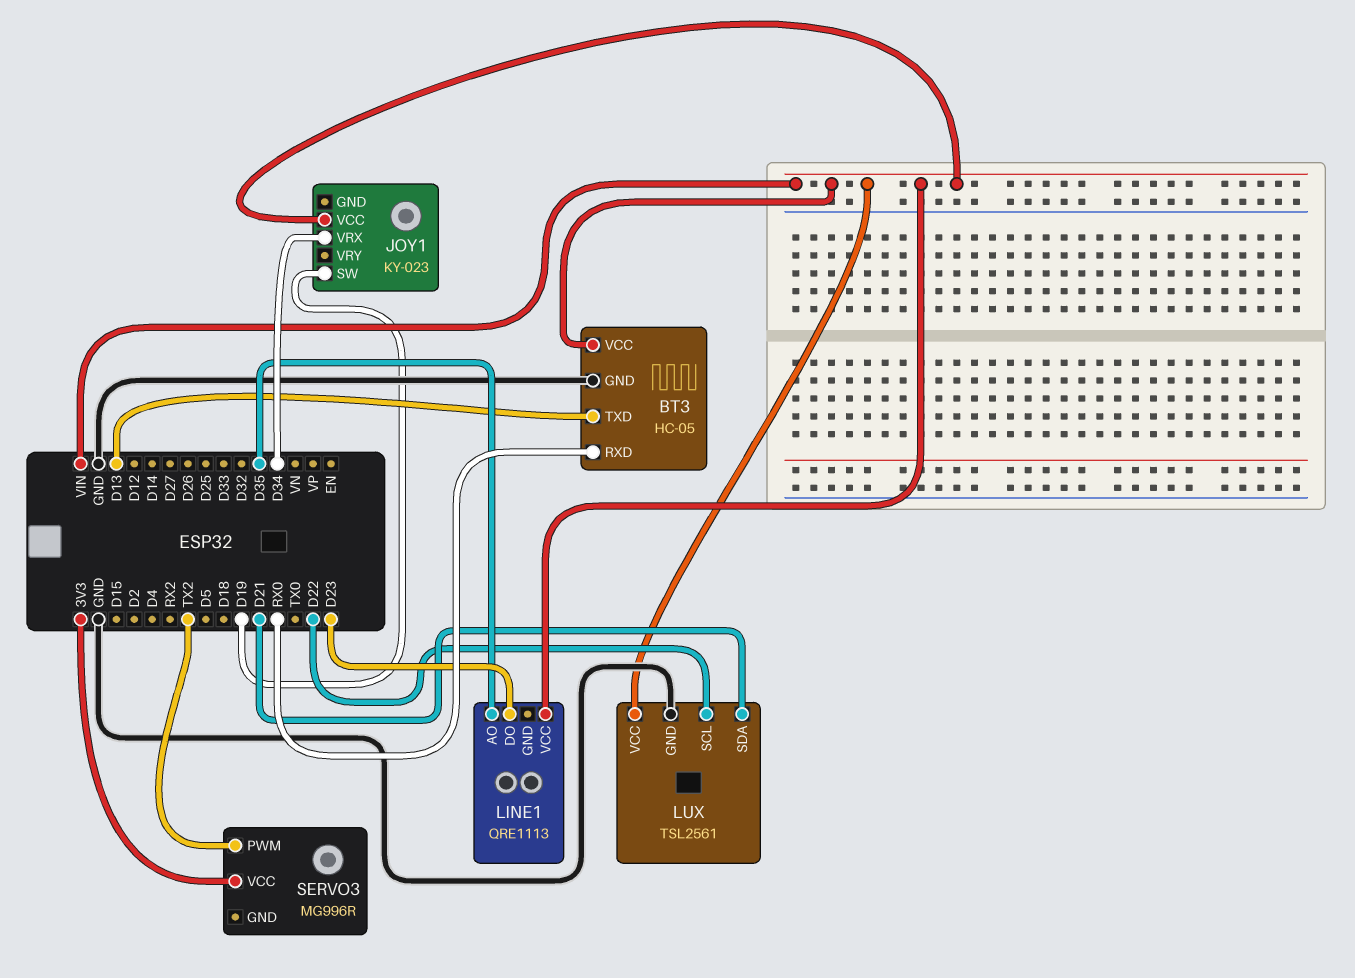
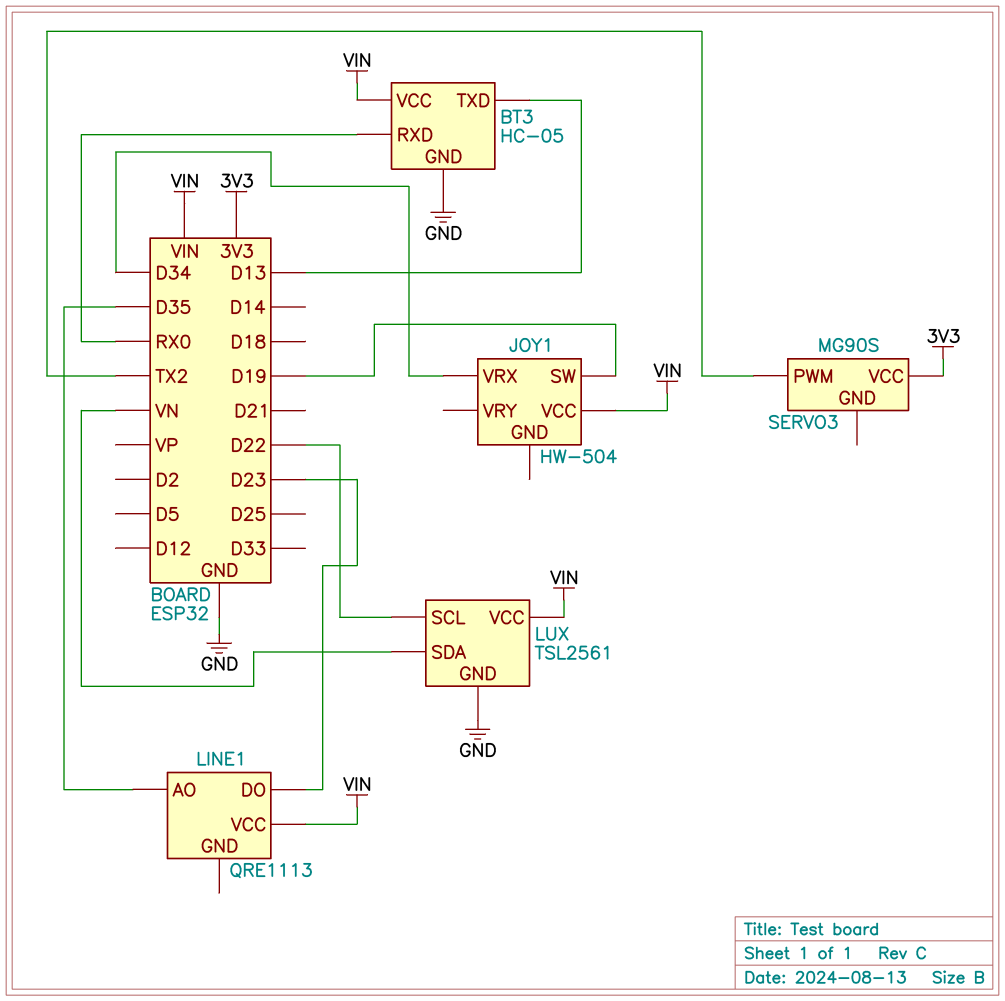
JOY1: KY-023 -> HW-504
LUX pin SDA: D21 -> VN
SERVO3: MG996R -> MG90S

